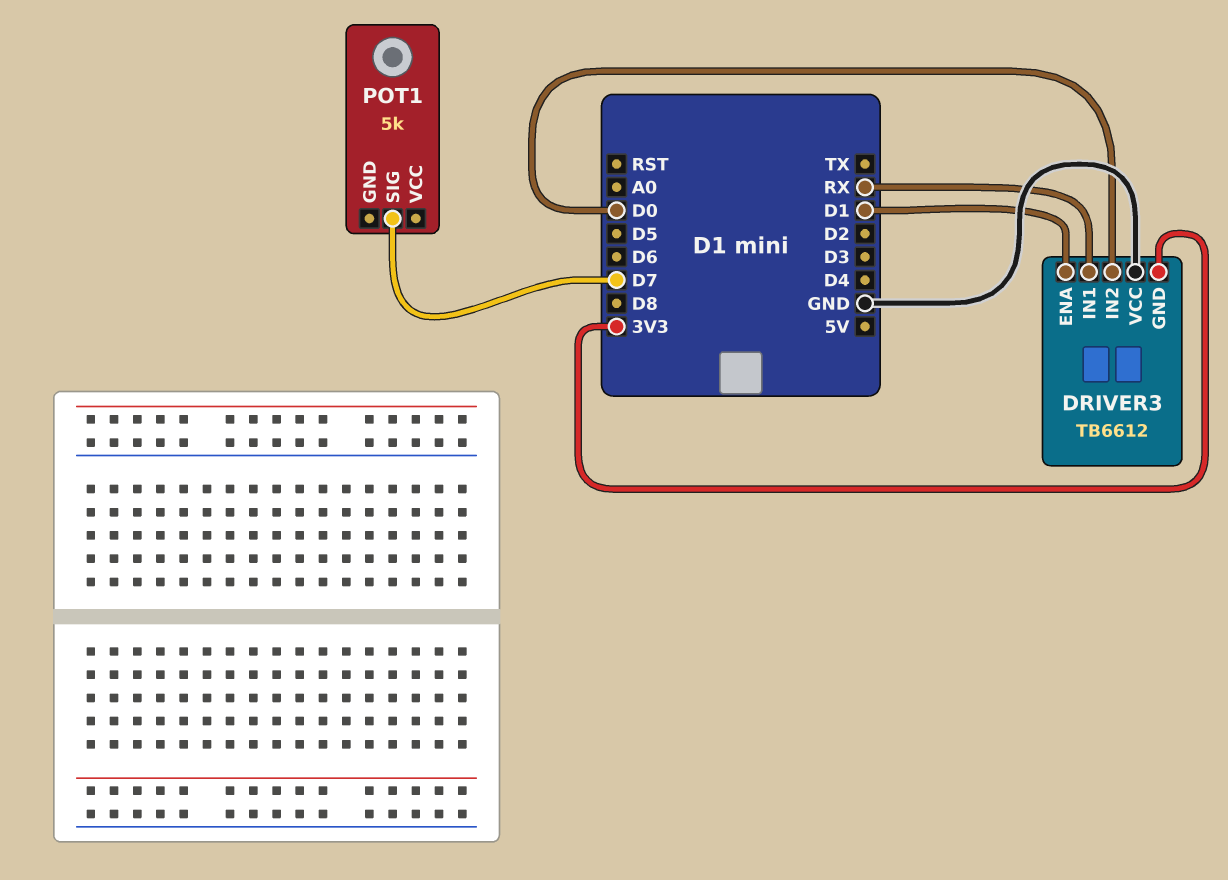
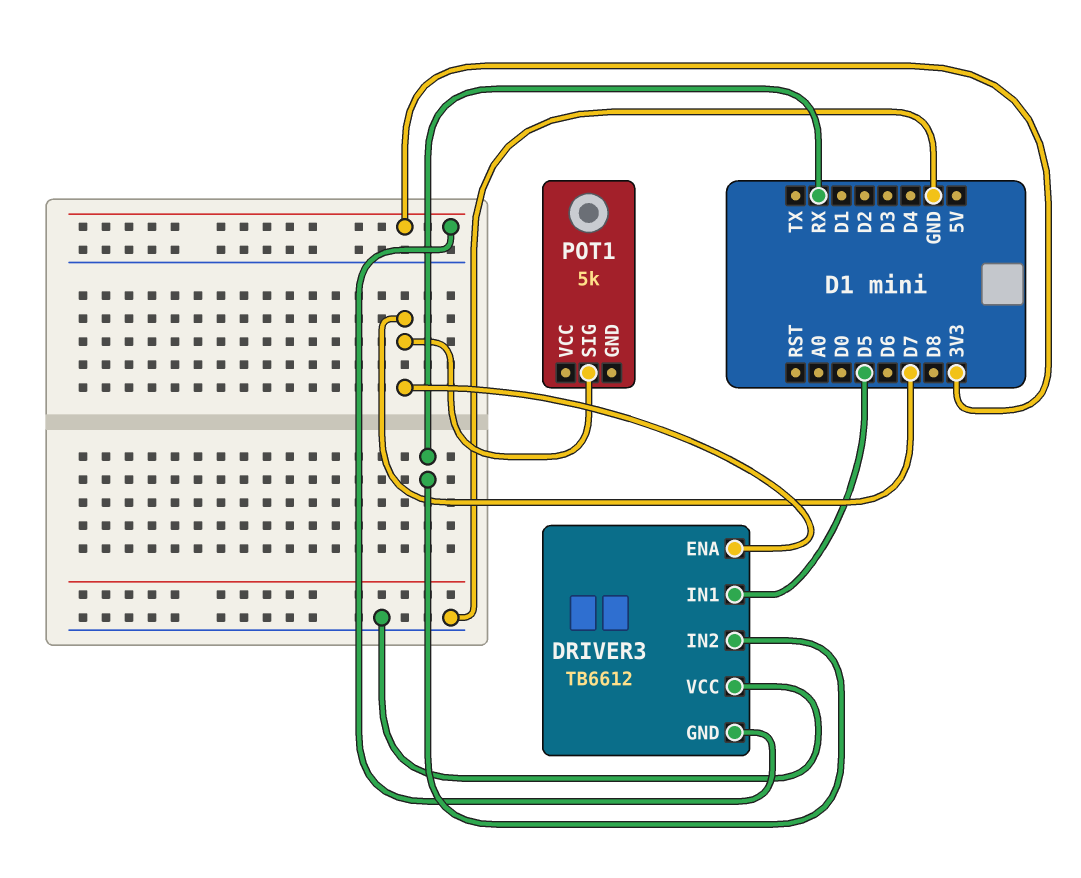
DRIVER3 pin ENA: D1 -> D7
DRIVER3 pin IN1: RX -> D5
DRIVER3 pin IN2: D0 -> RX

